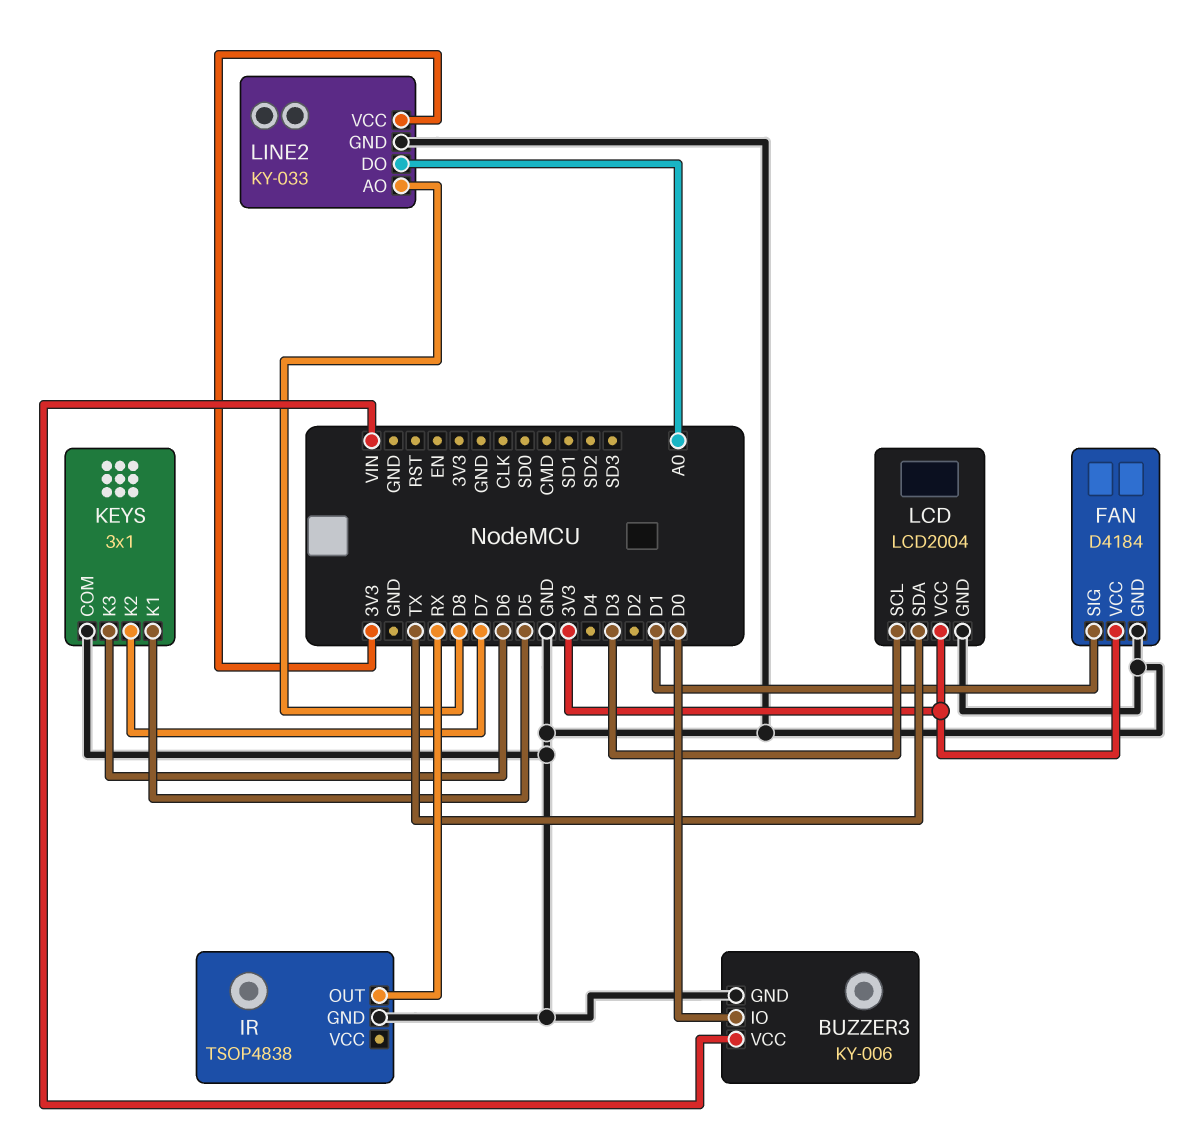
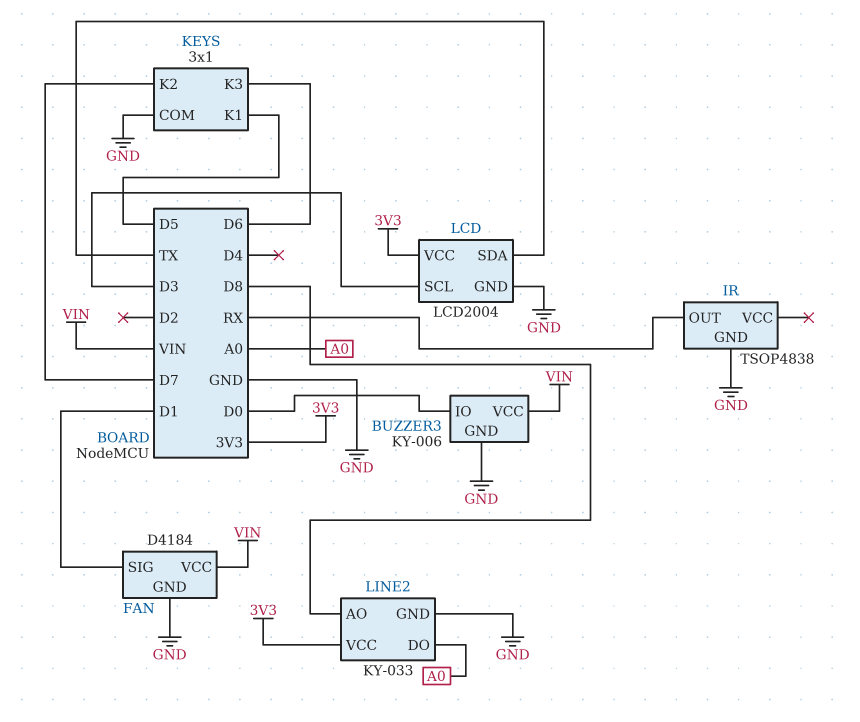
FAN pin VCC: 3V3 -> VIN

